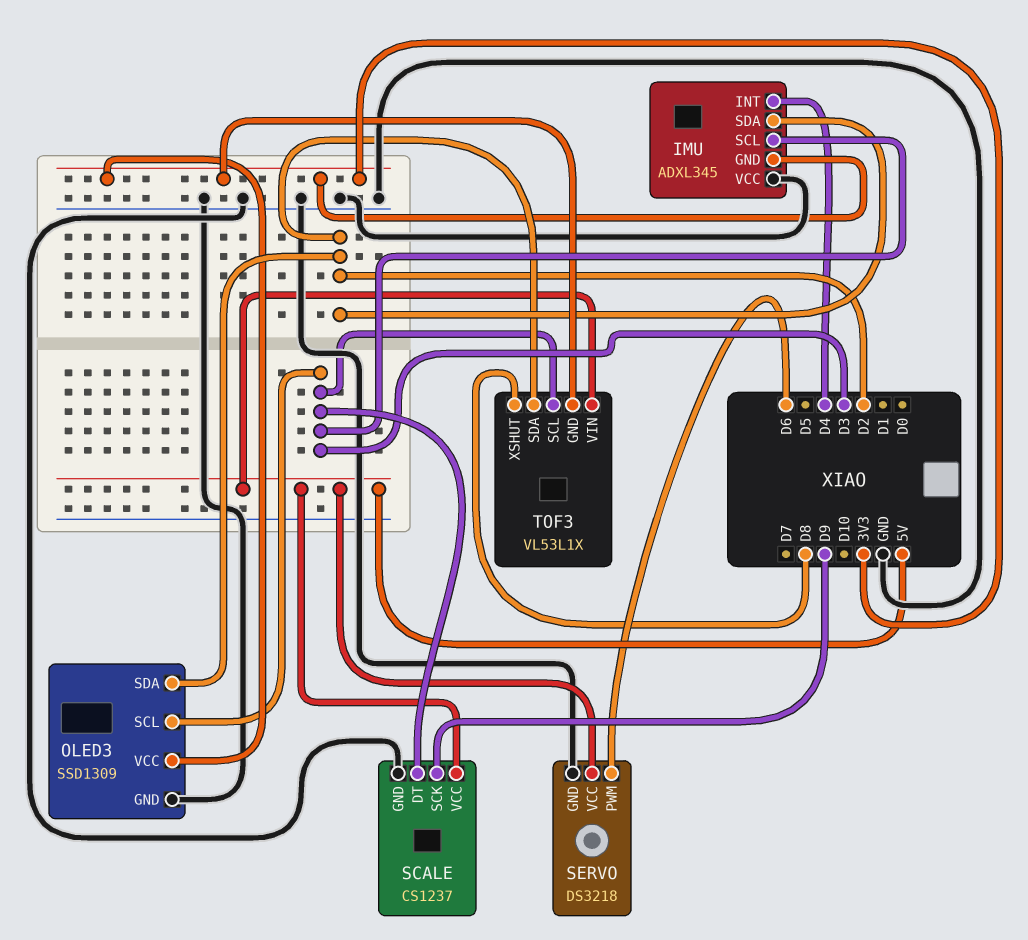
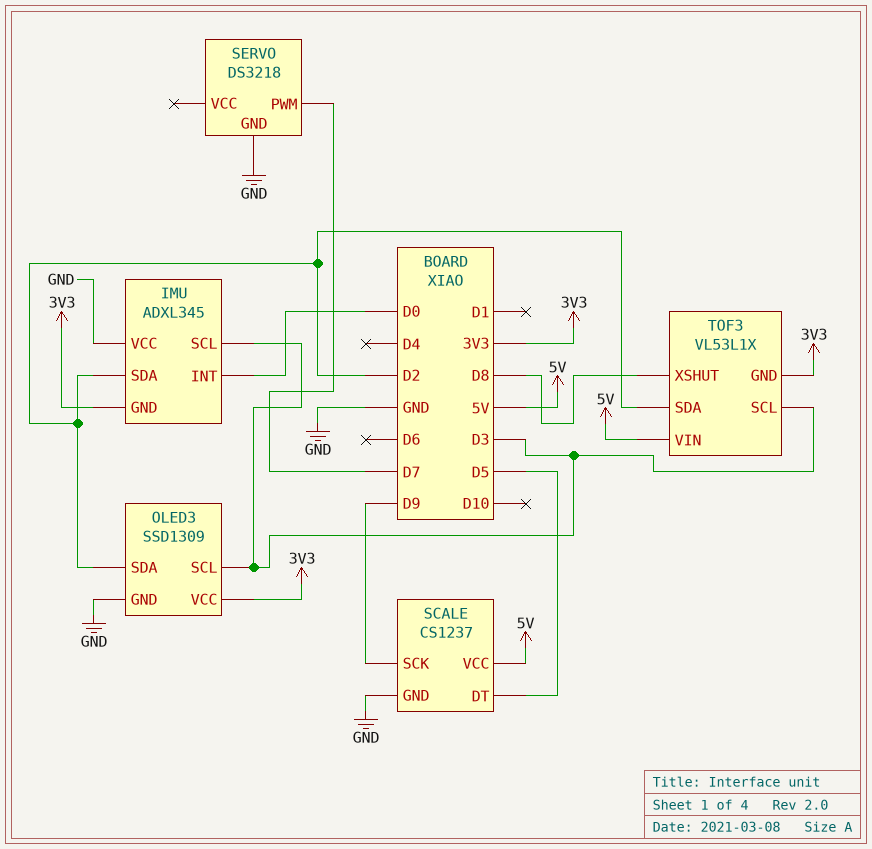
IMU pin INT: D4 -> D0
SCALE pin DT: D3 -> D5
SERVO pin PWM: D6 -> D7
SERVO pin VCC: 5V -> none

